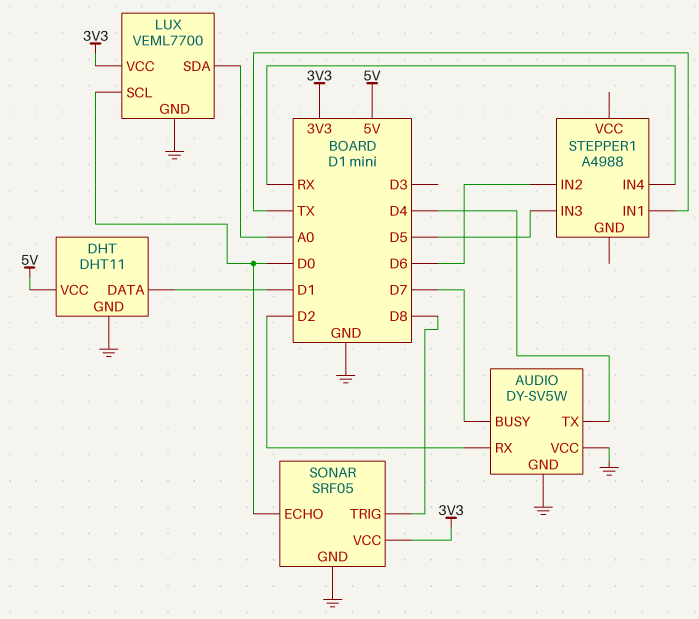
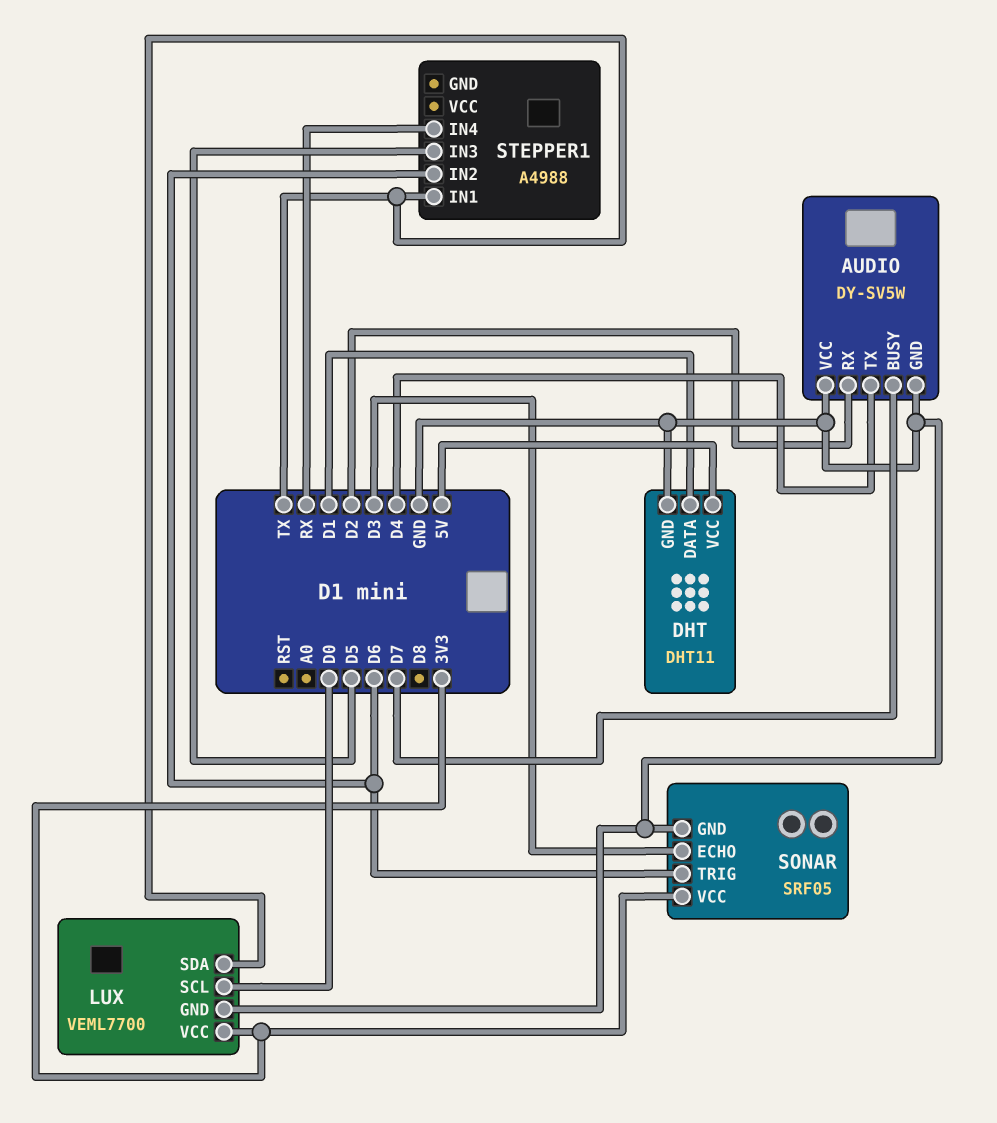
LUX pin SDA: A0 -> TX
SONAR pin ECHO: D0 -> D3
SONAR pin TRIG: D8 -> D6

